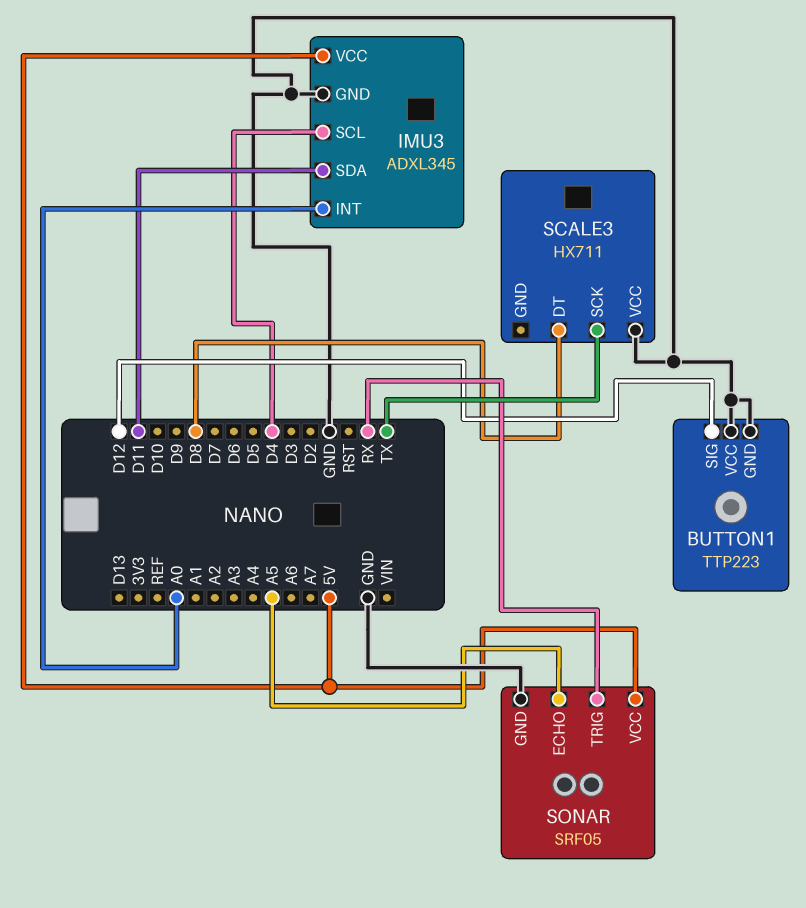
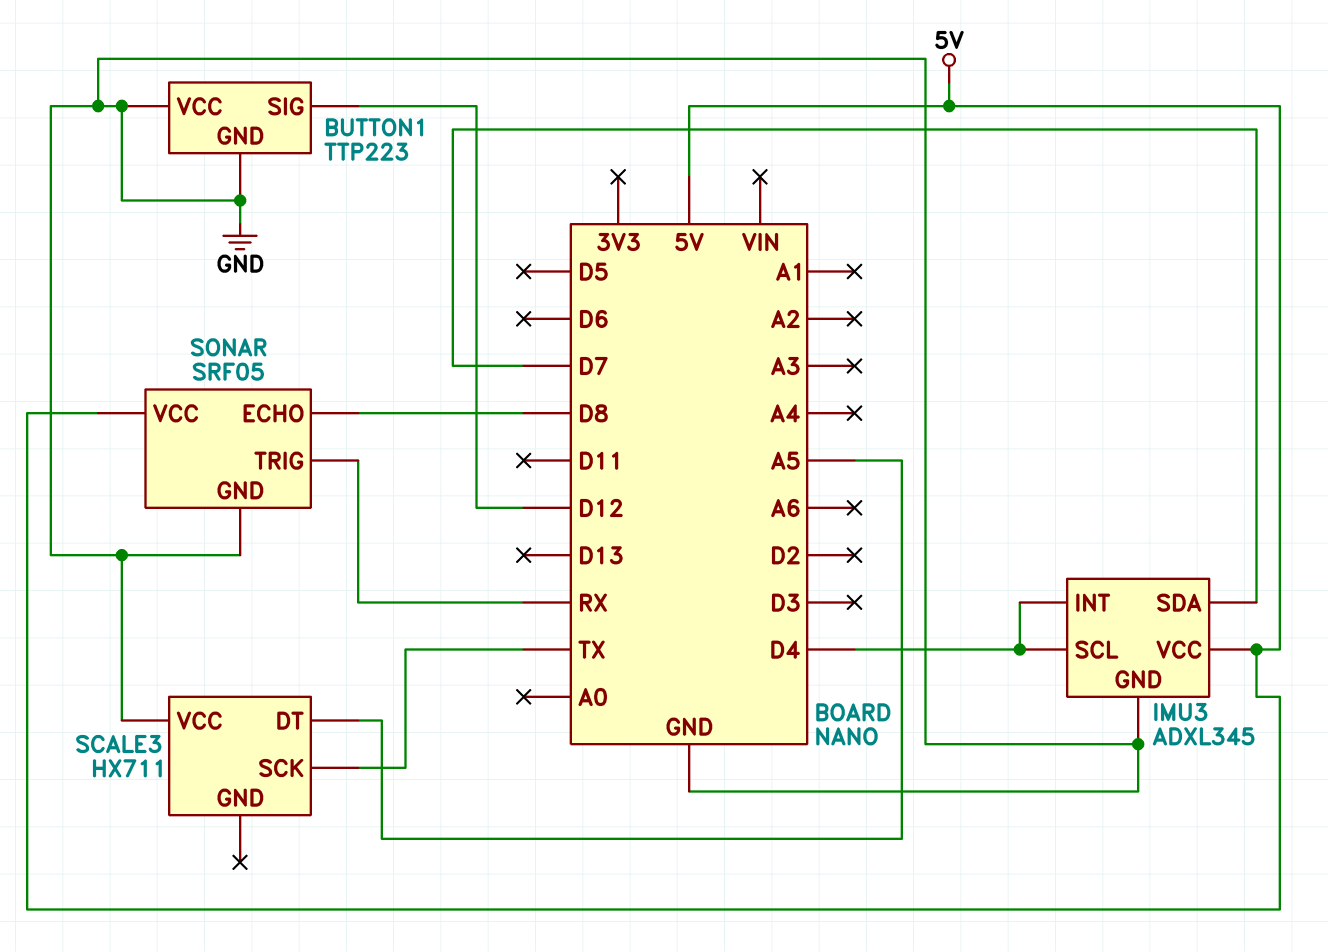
IMU3 pin INT: A0 -> D4
IMU3 pin SDA: D11 -> D7
SCALE3 pin DT: D8 -> A5
SONAR pin ECHO: A5 -> D8

